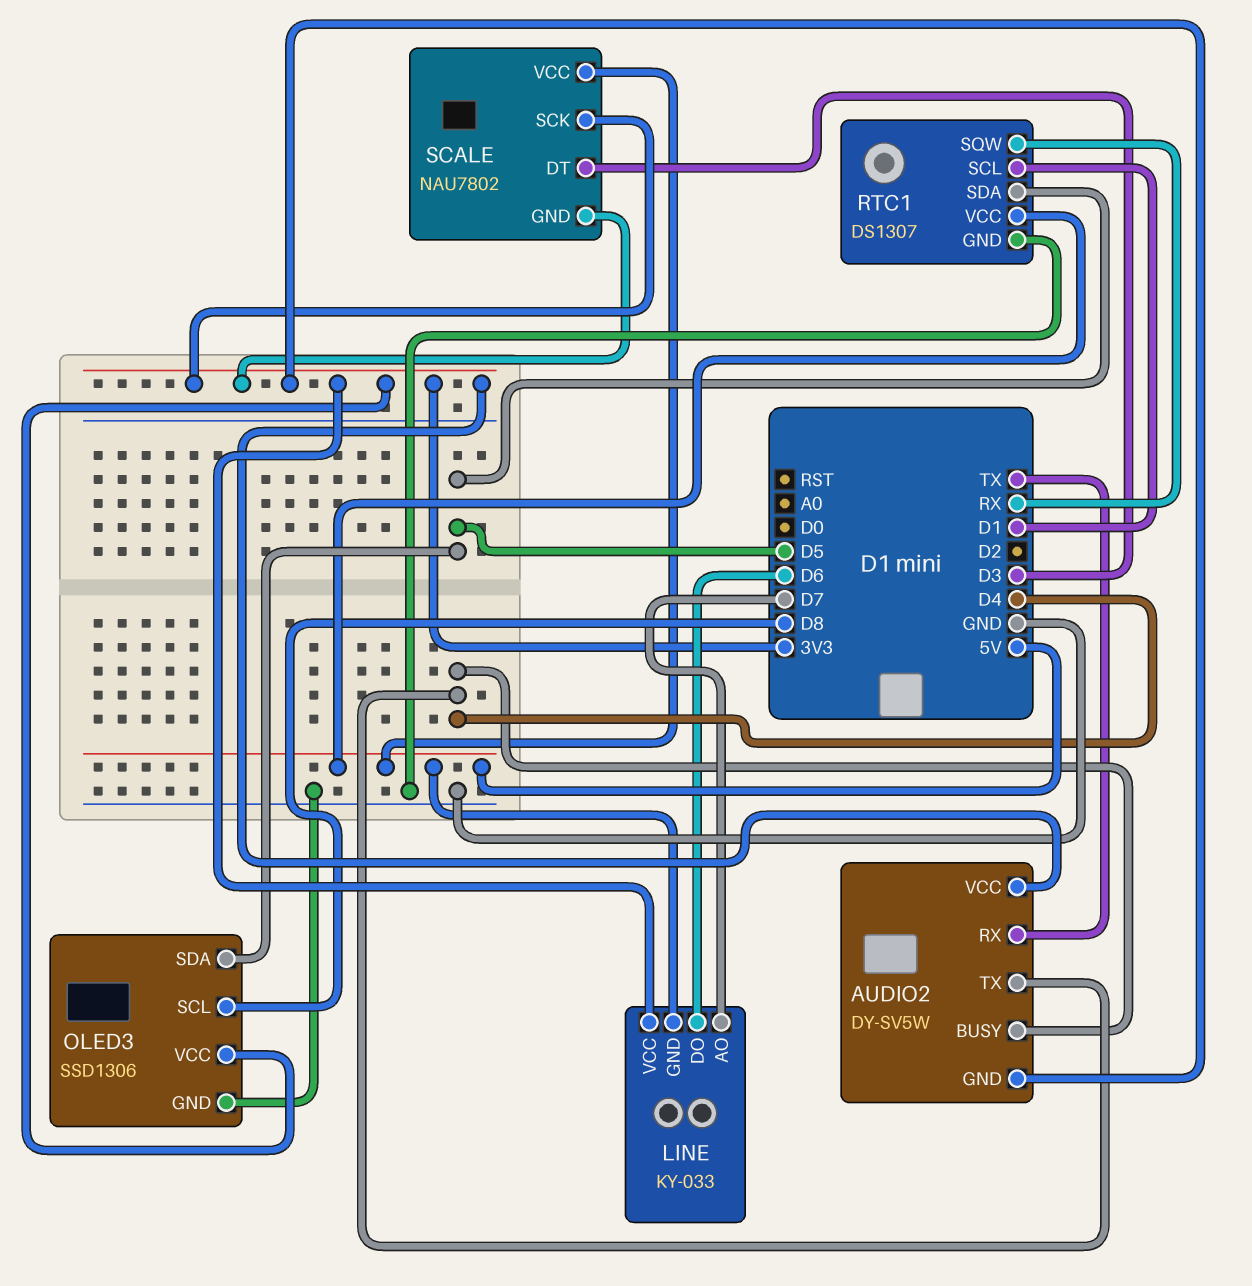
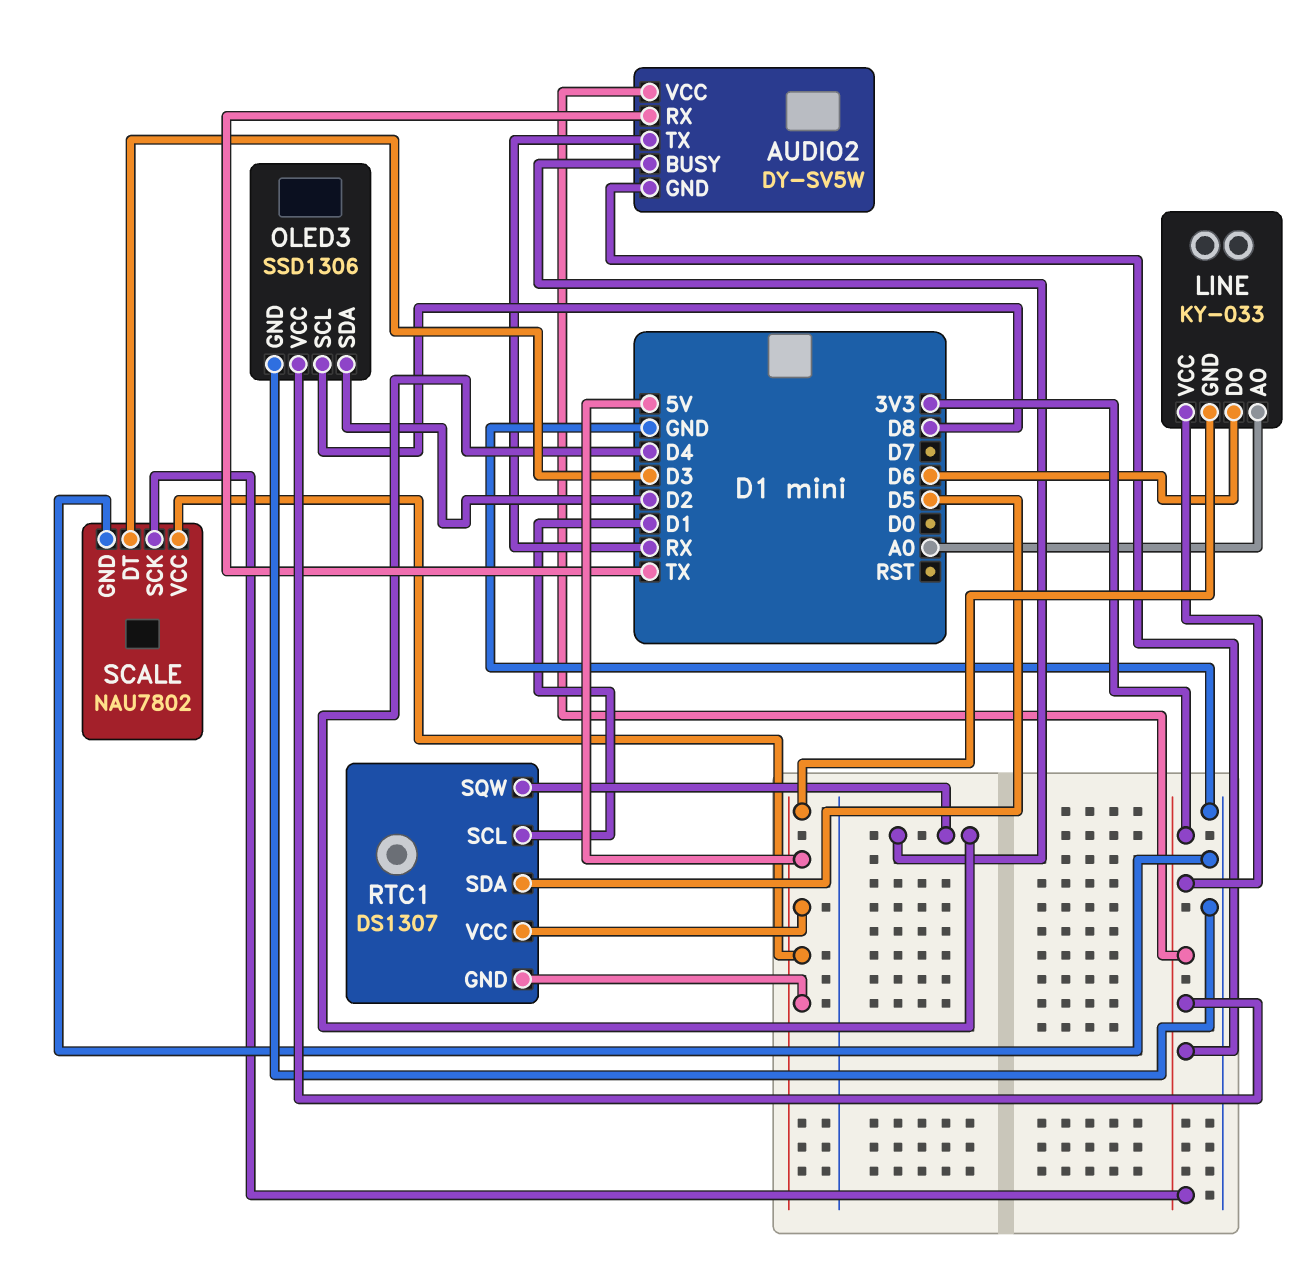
AUDIO2 pin TX: D4 -> RX
LINE pin AO: D7 -> A0
OLED3 pin SDA: D5 -> D2
RTC1 pin GND: GND -> 5V
RTC1 pin SQW: RX -> D4
SCALE pin GND: 3V3 -> GND

